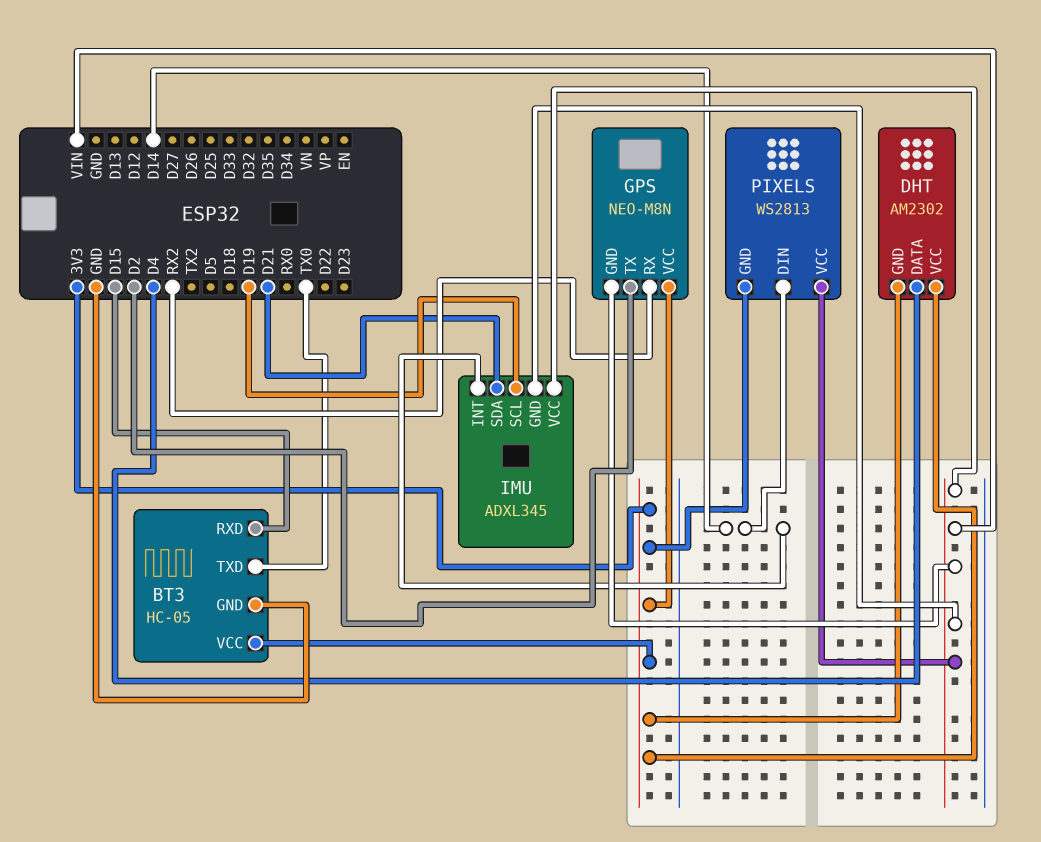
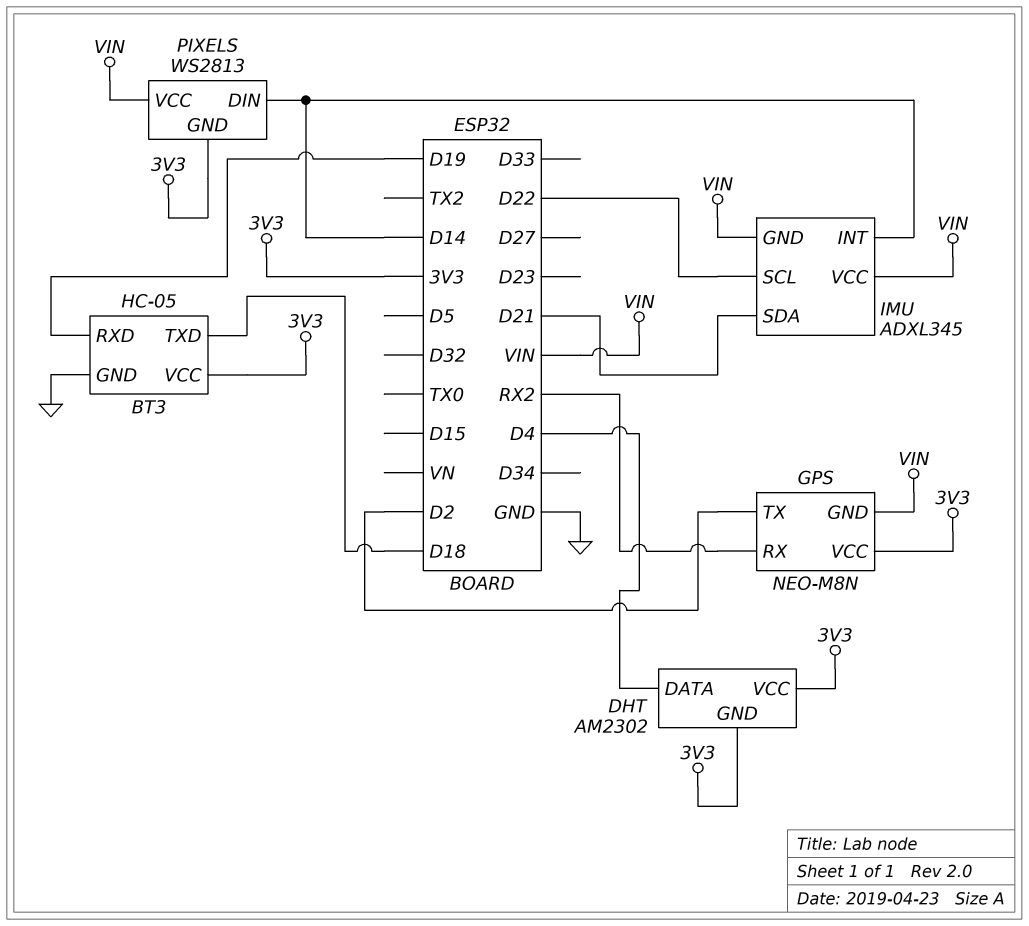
BT3 pin RXD: D15 -> D19
BT3 pin TXD: TX0 -> D18
IMU pin SCL: D19 -> D22

